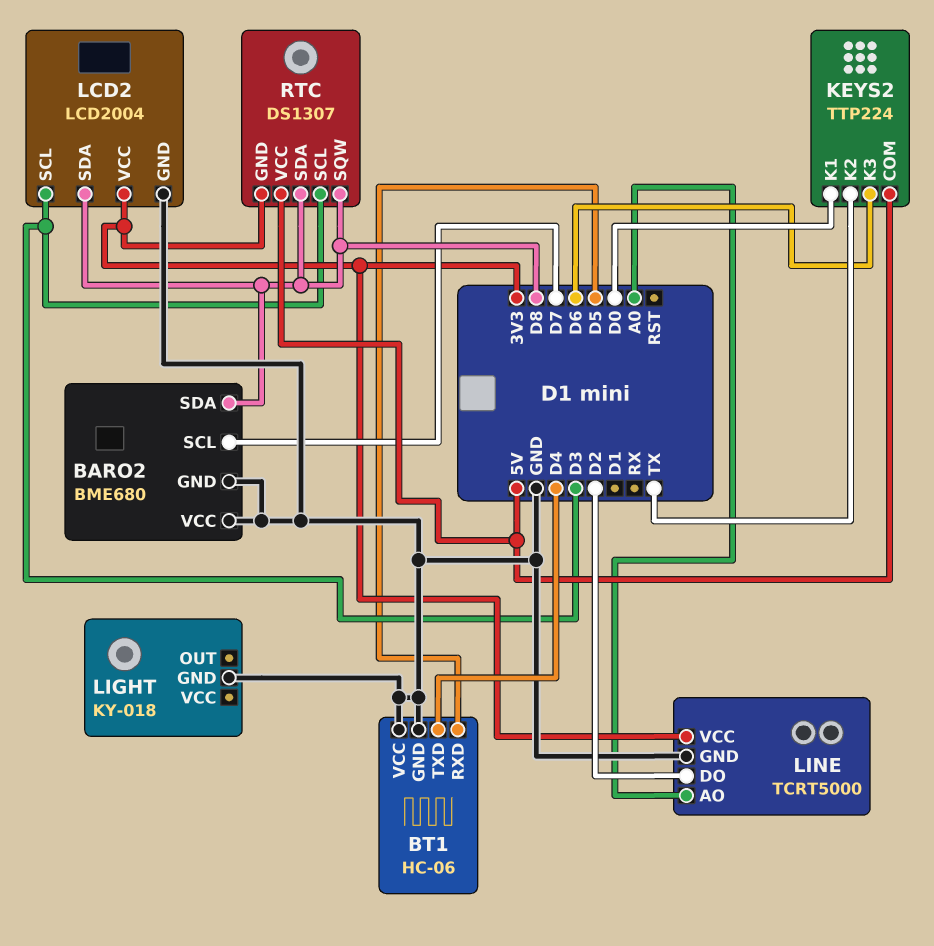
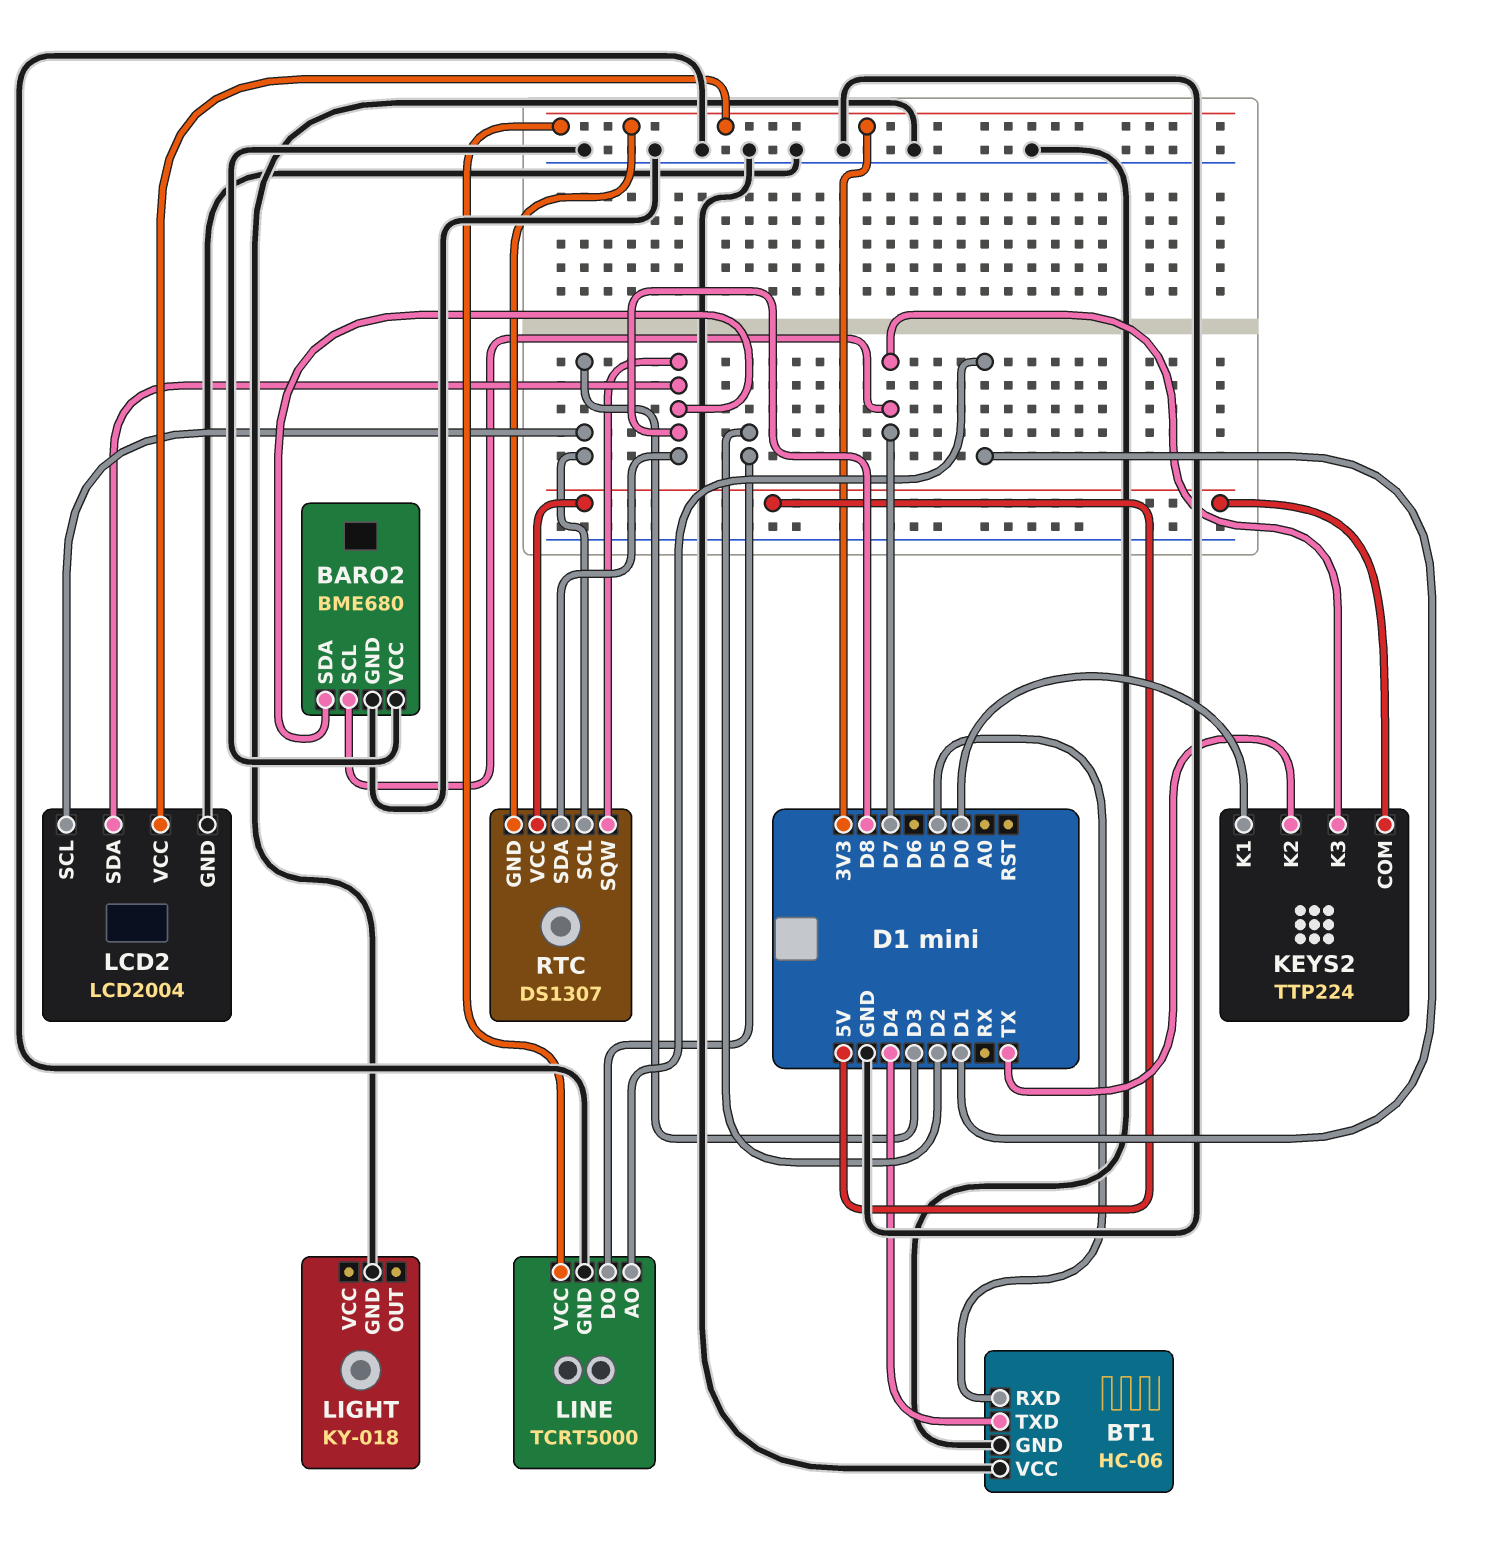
KEYS2 pin K3: D6 -> D7
LINE pin AO: A0 -> D1

